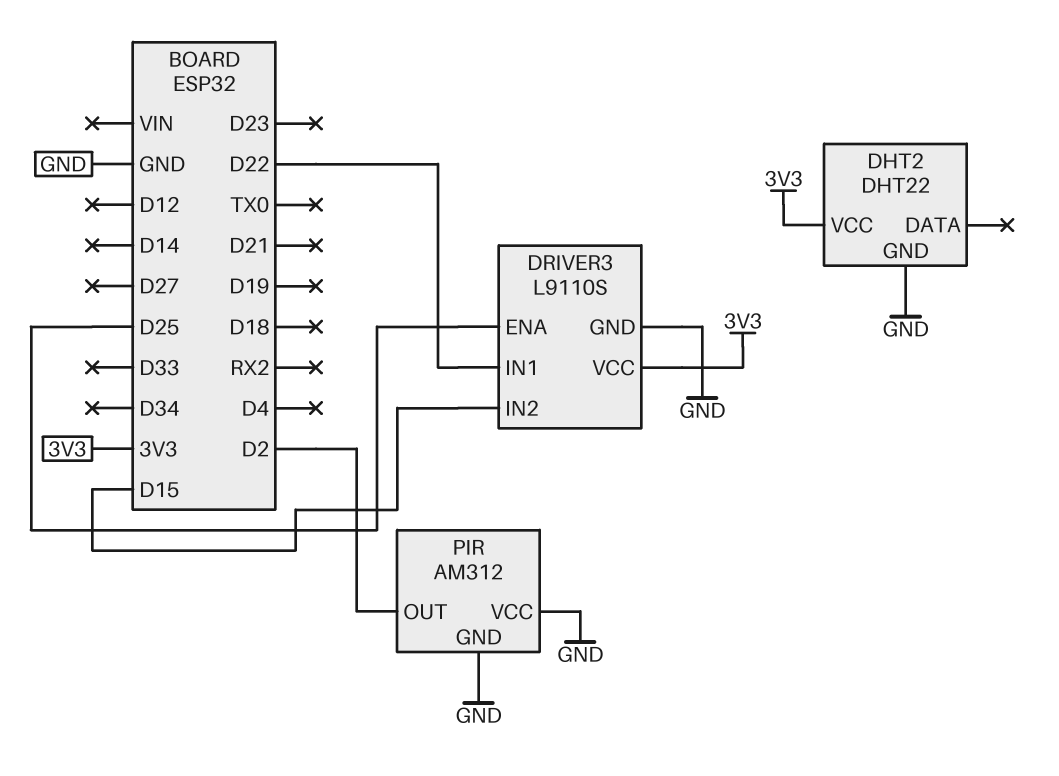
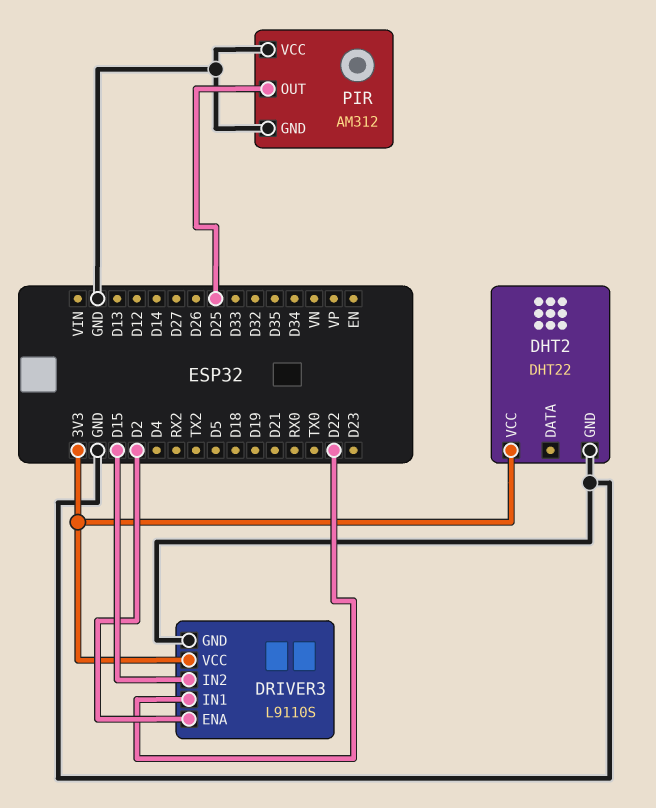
DRIVER3 pin ENA: D25 -> D2
PIR pin OUT: D2 -> D25

